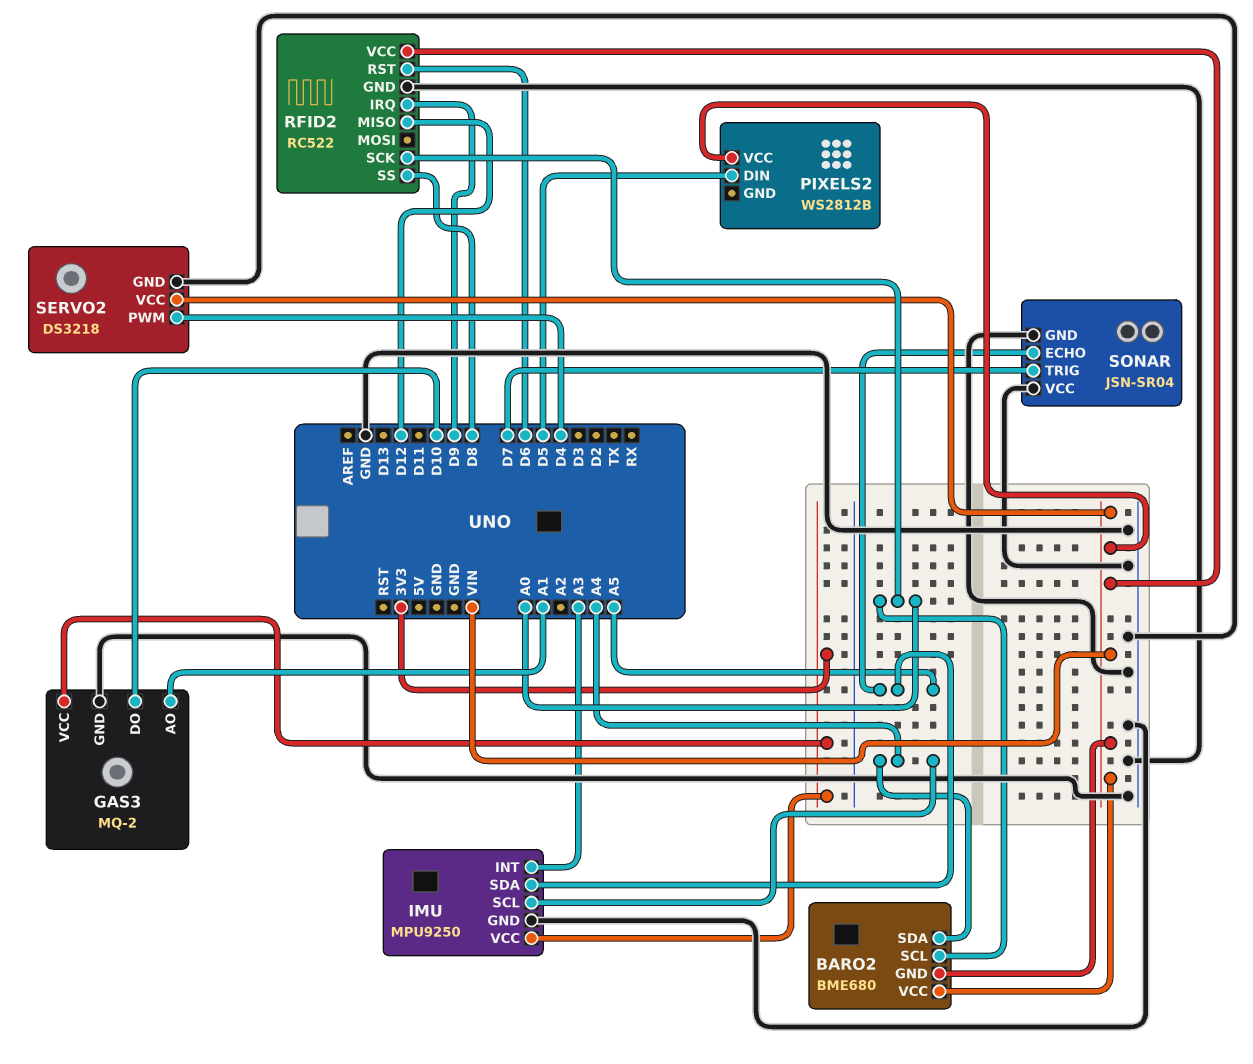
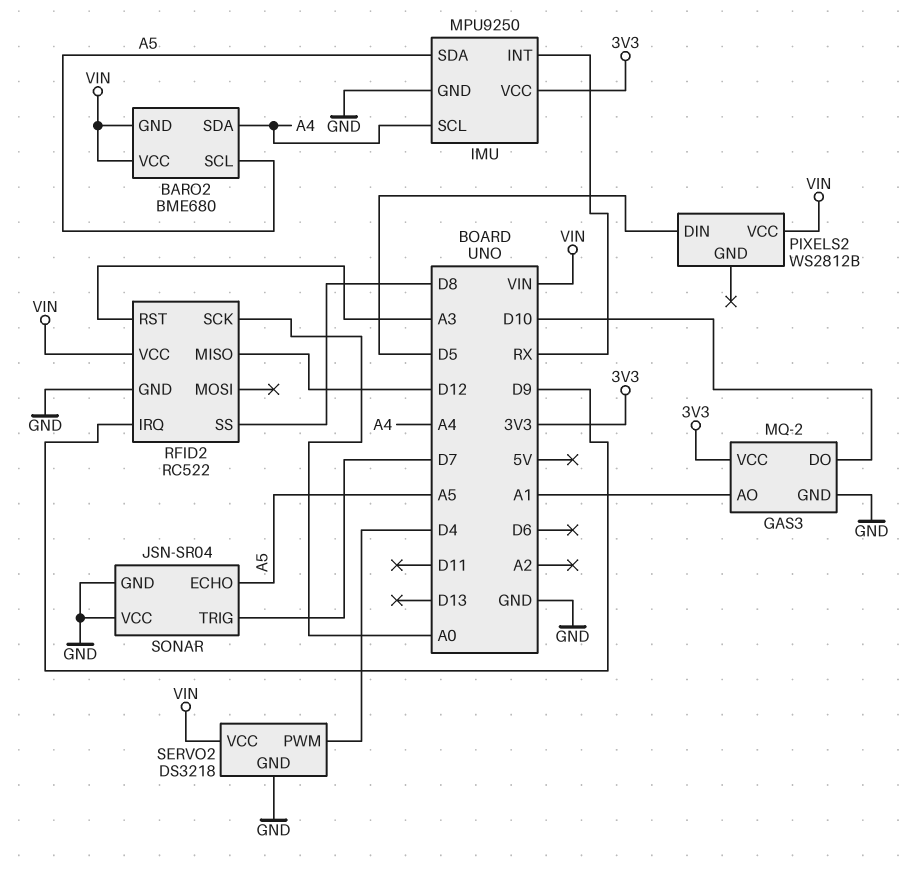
BARO2 pin SCL: A0 -> A5
IMU pin INT: A3 -> RX
RFID2 pin RST: D6 -> A3

